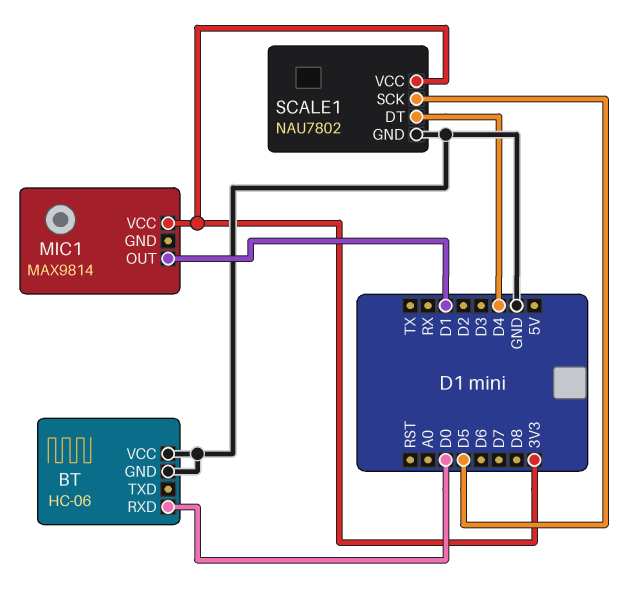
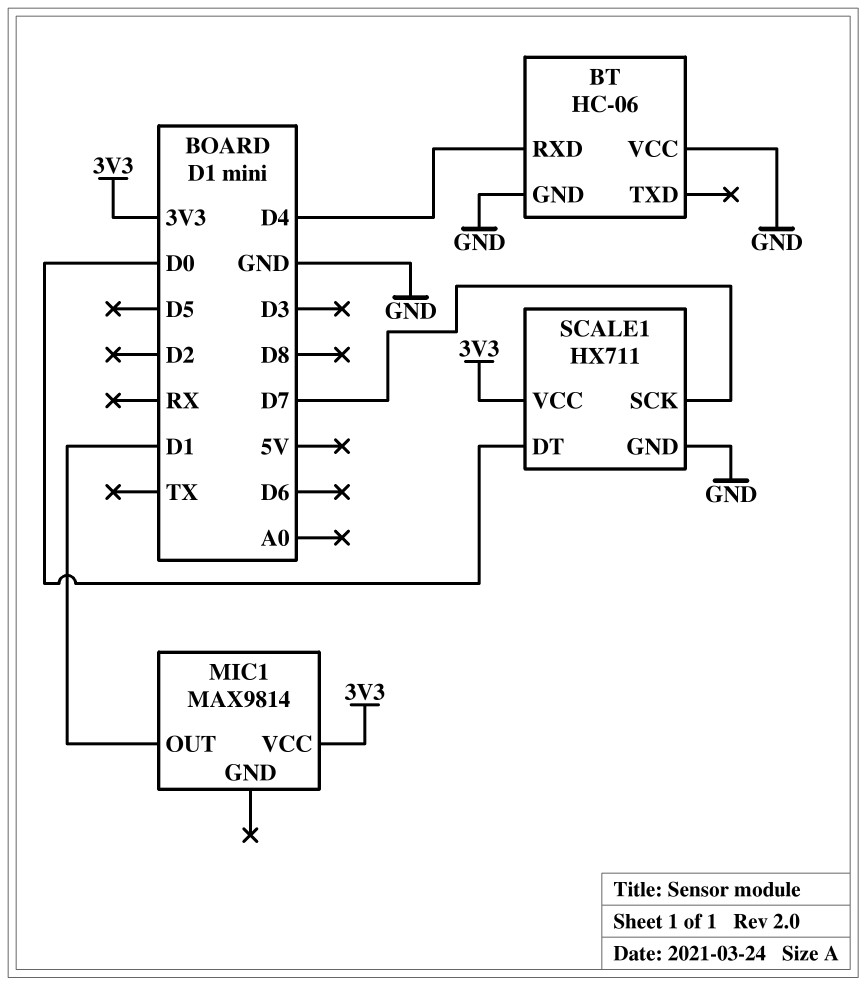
BT pin RXD: D0 -> D4
SCALE1: NAU7802 -> HX711
SCALE1 pin DT: D4 -> D0
SCALE1 pin SCK: D5 -> D7

